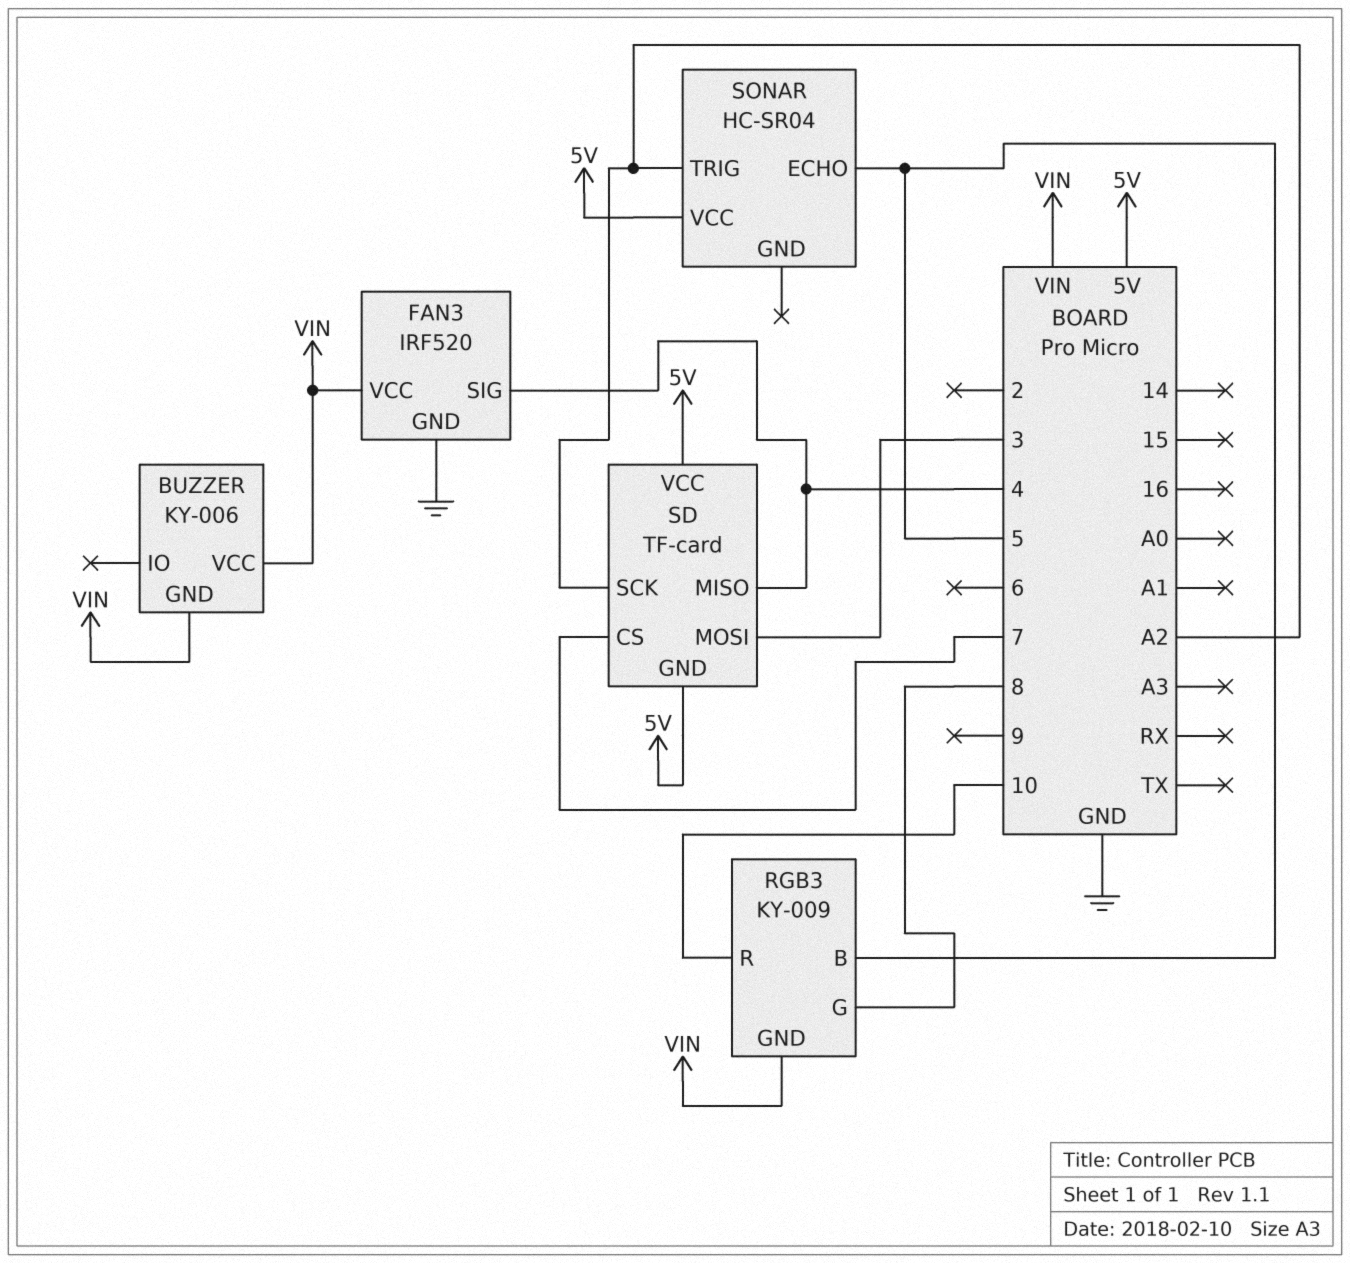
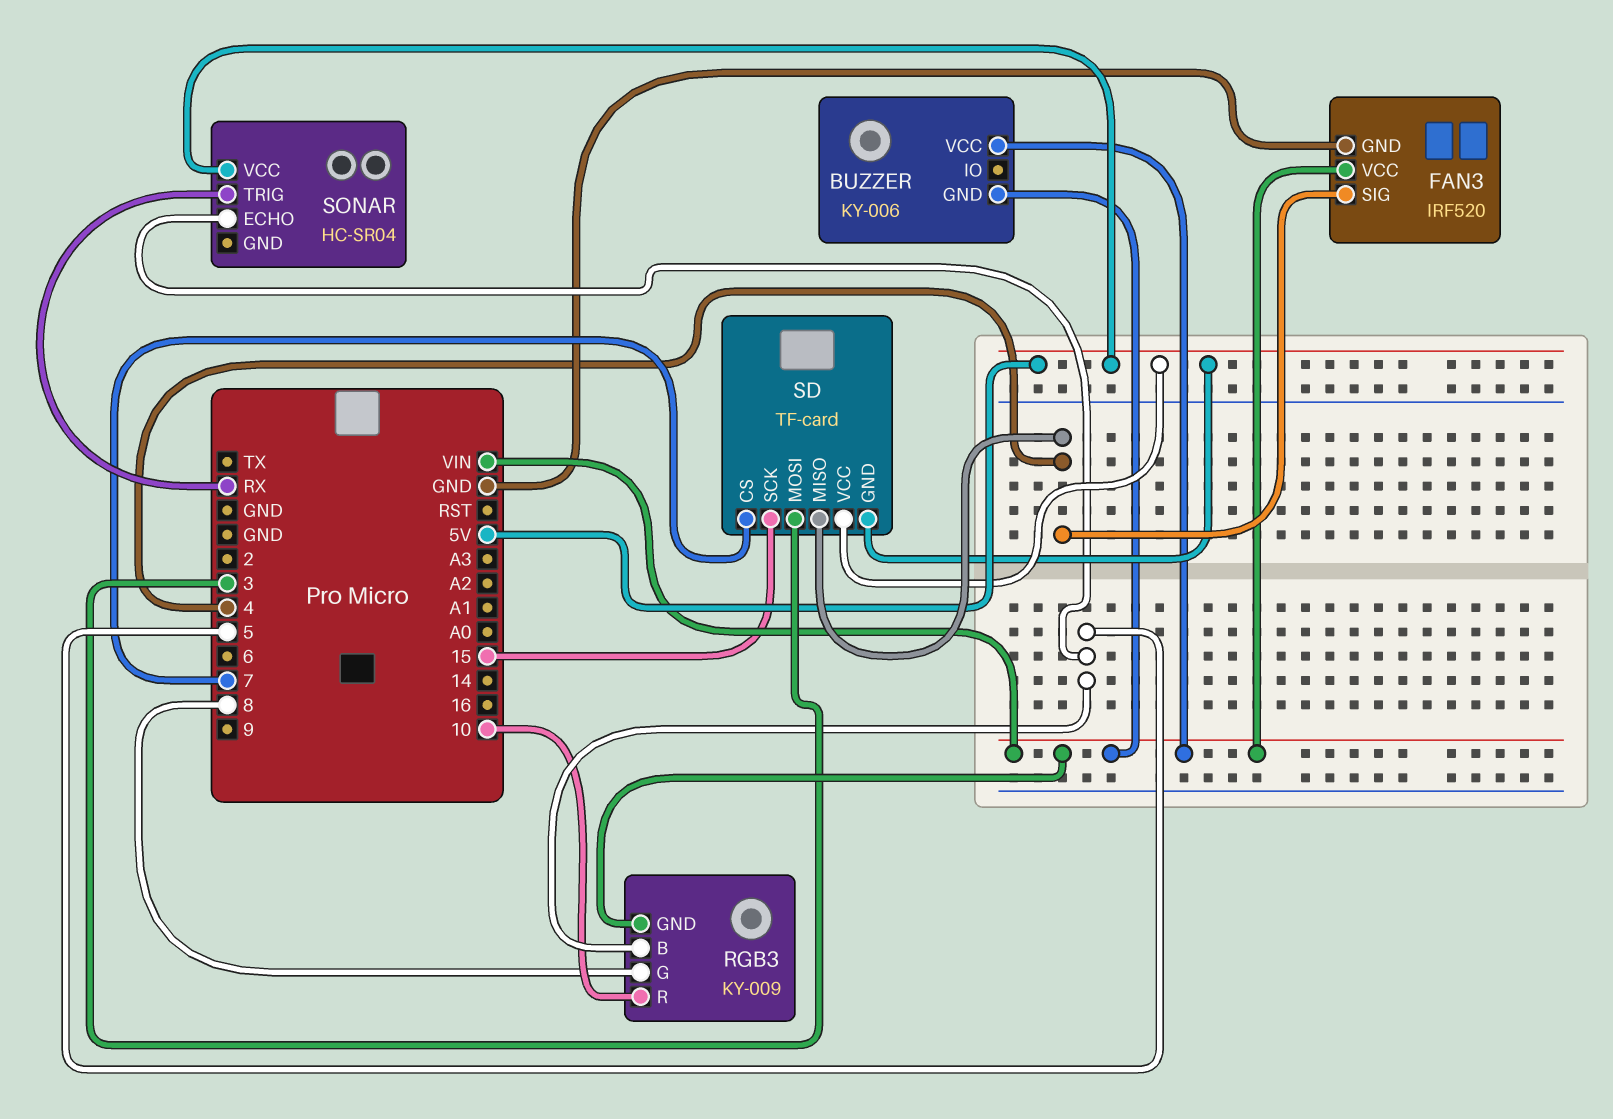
SD pin SCK: A2 -> 15
SONAR pin TRIG: A2 -> RX

